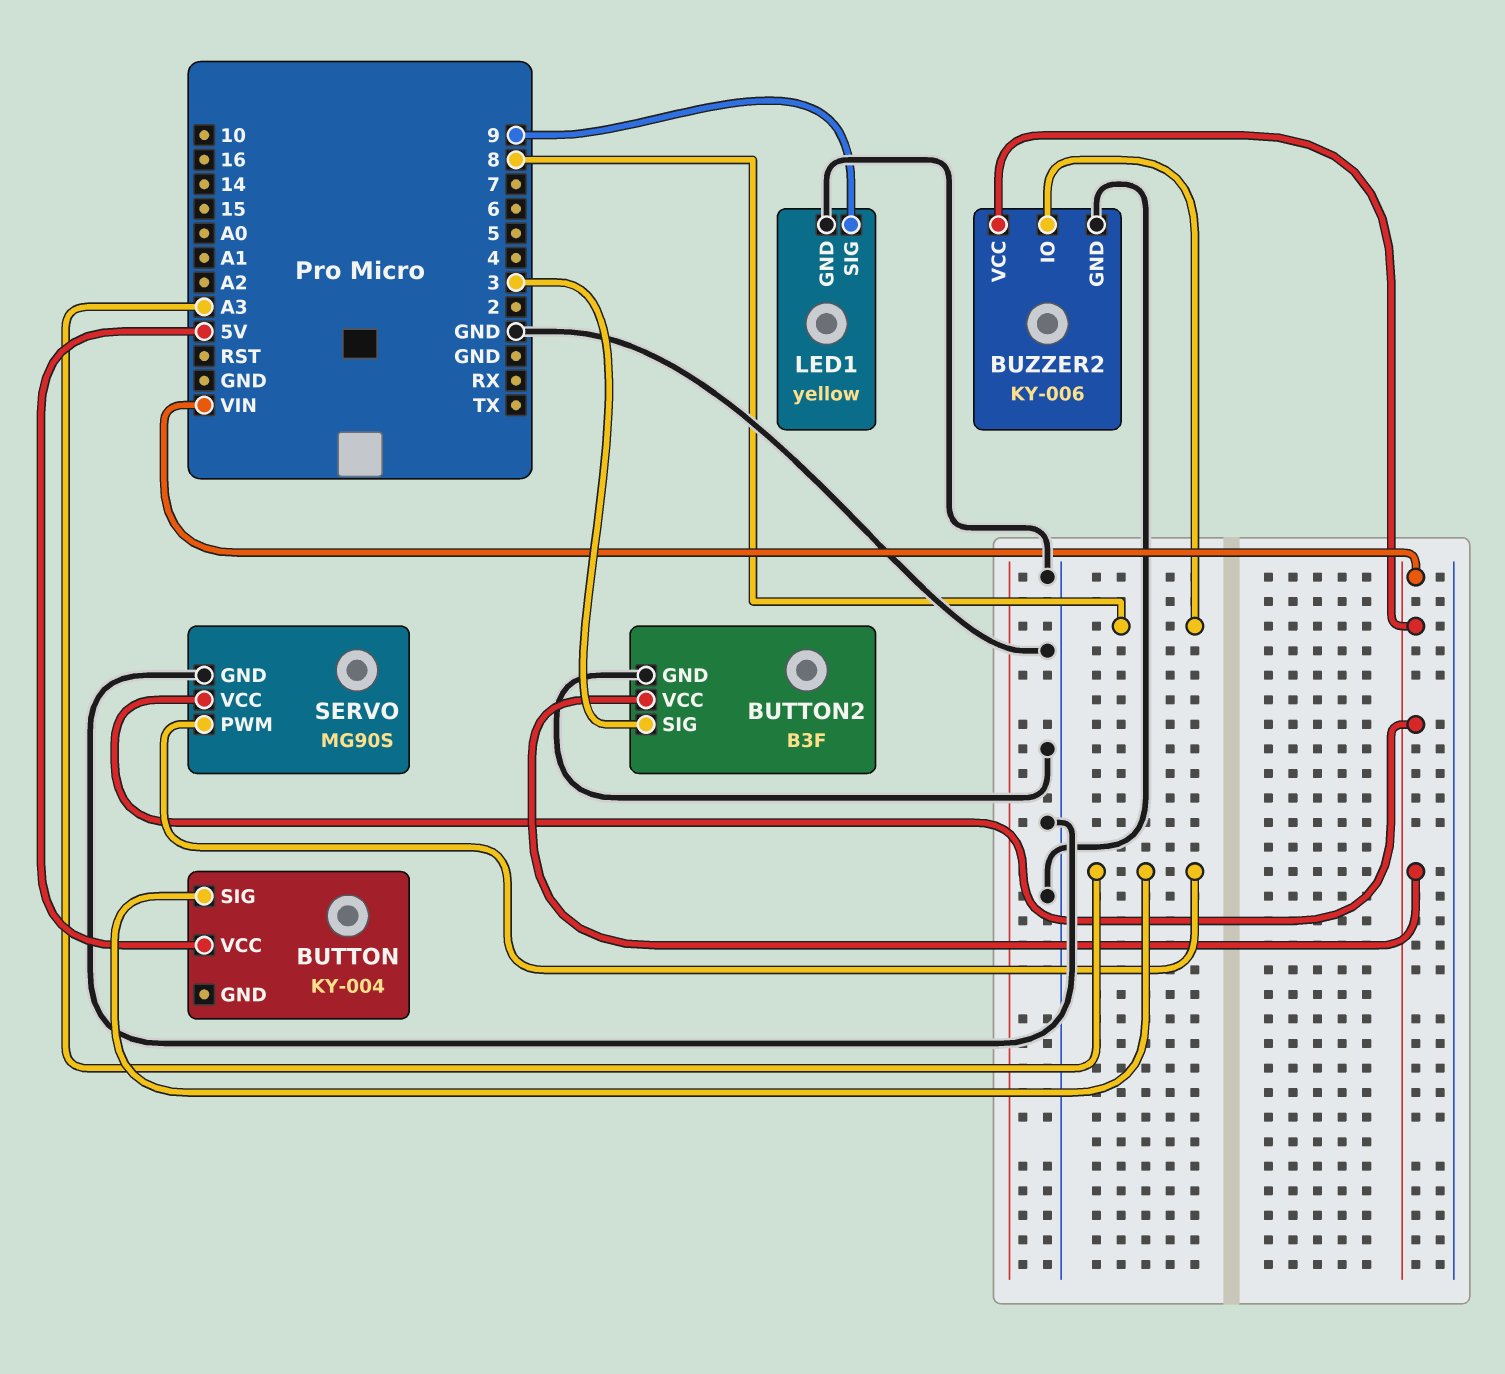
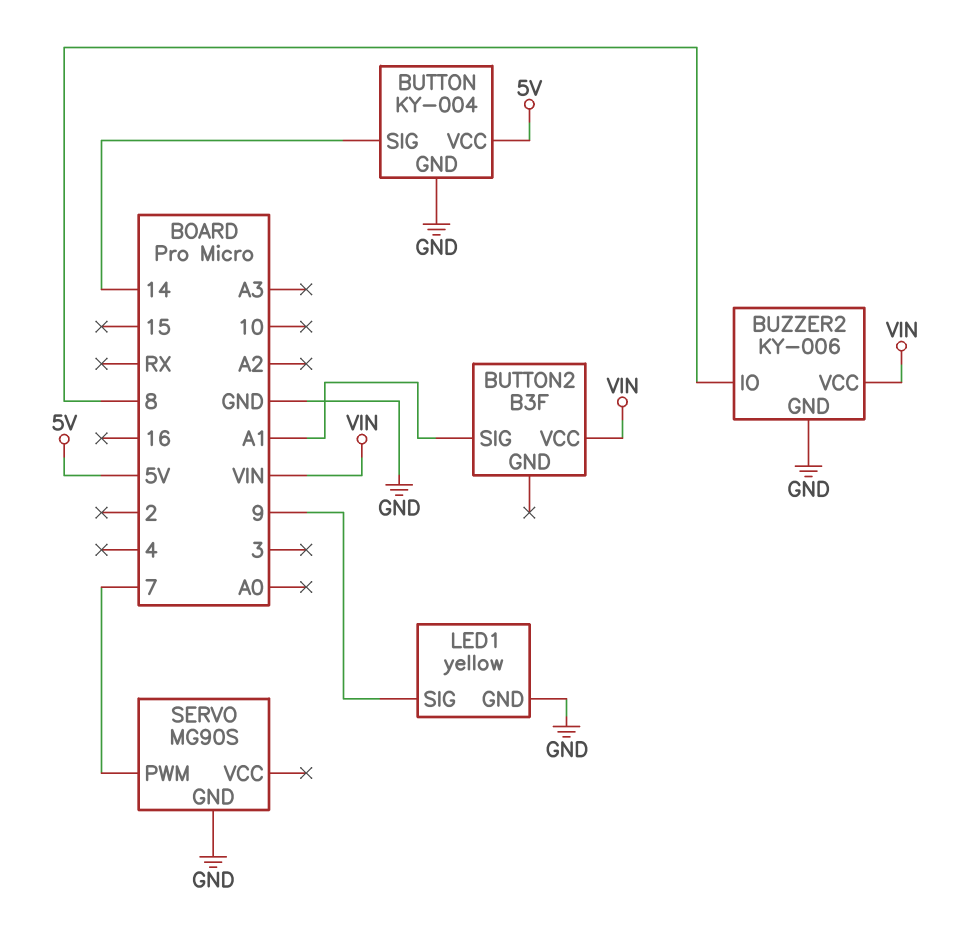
BUTTON pin GND: none -> GND
BUTTON pin SIG: A3 -> 14
BUTTON2 pin GND: GND -> none
BUTTON2 pin SIG: 3 -> A1
SERVO pin PWM: A3 -> 7
SERVO pin VCC: VIN -> none

